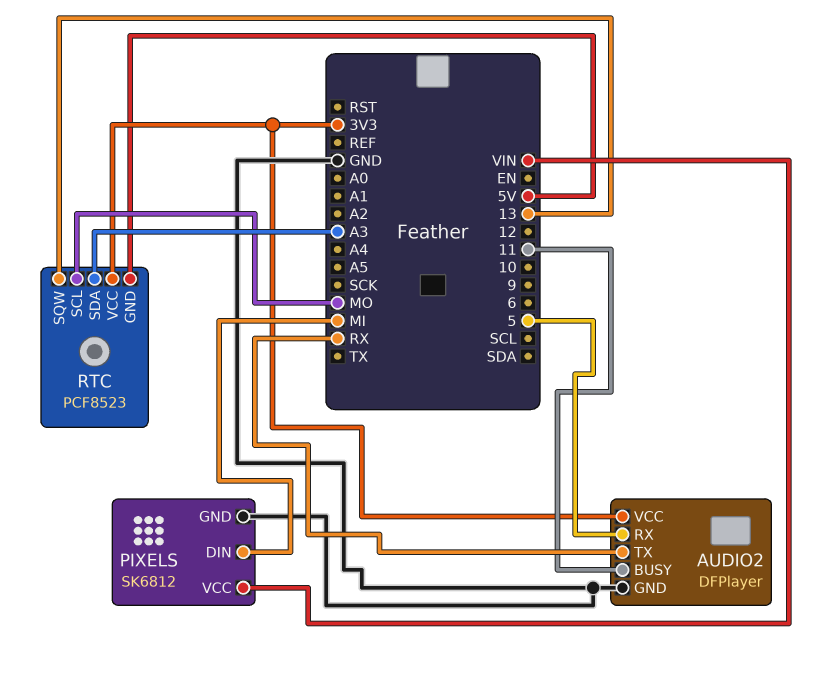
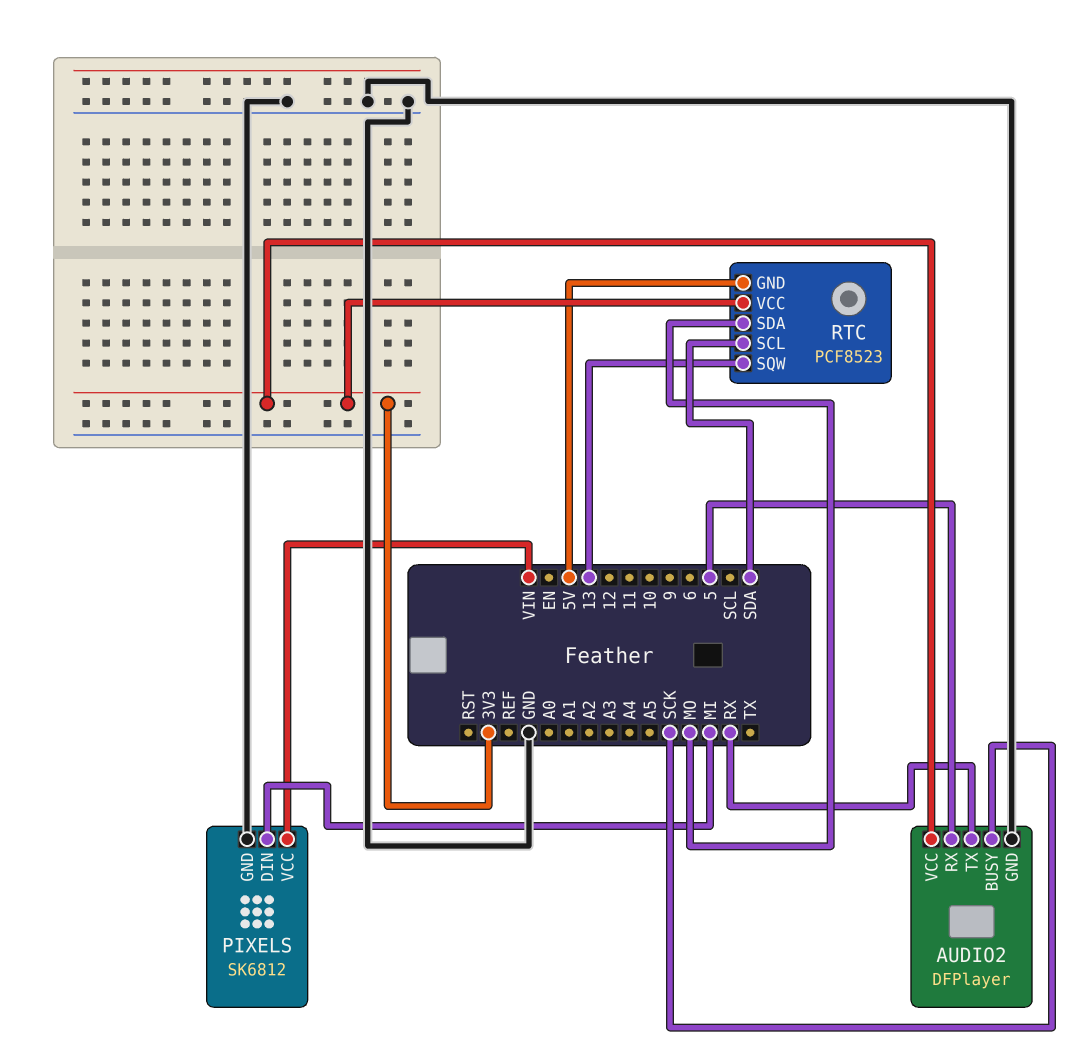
AUDIO2 pin BUSY: 11 -> SCK
RTC pin SCL: MO -> SDA
RTC pin SDA: A3 -> MO

